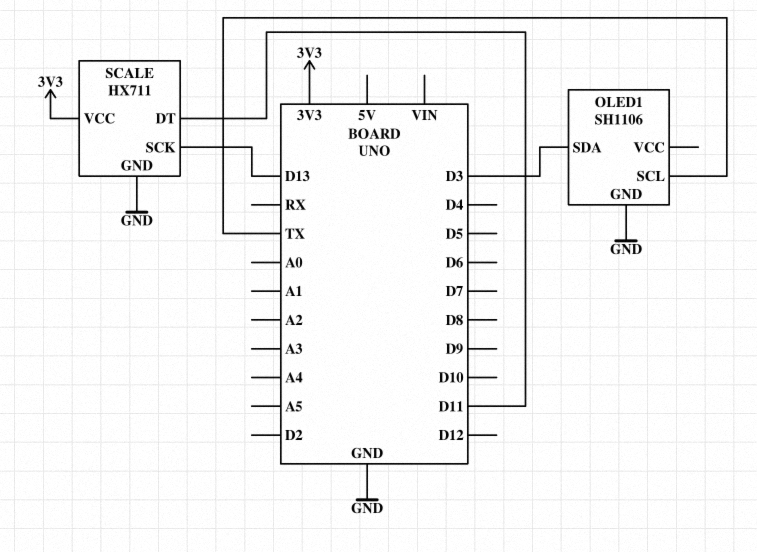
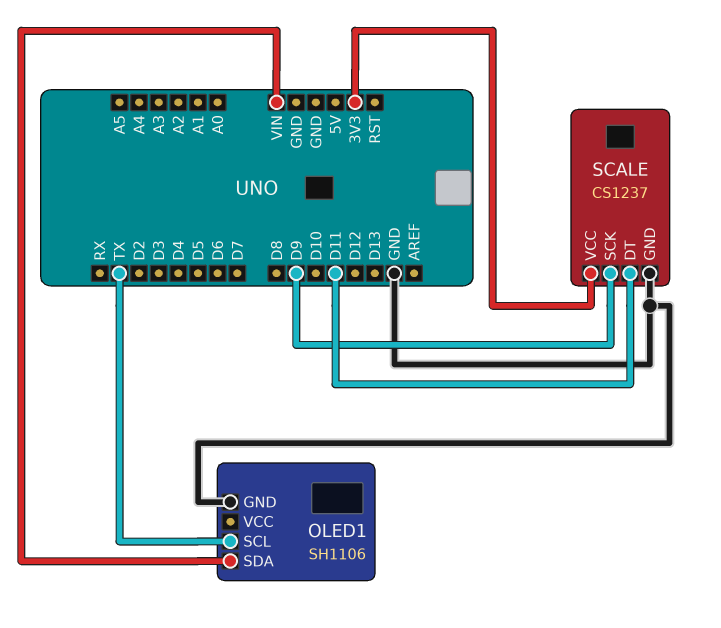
OLED1 pin SDA: D3 -> VIN
SCALE: HX711 -> CS1237
SCALE pin SCK: D13 -> D9

